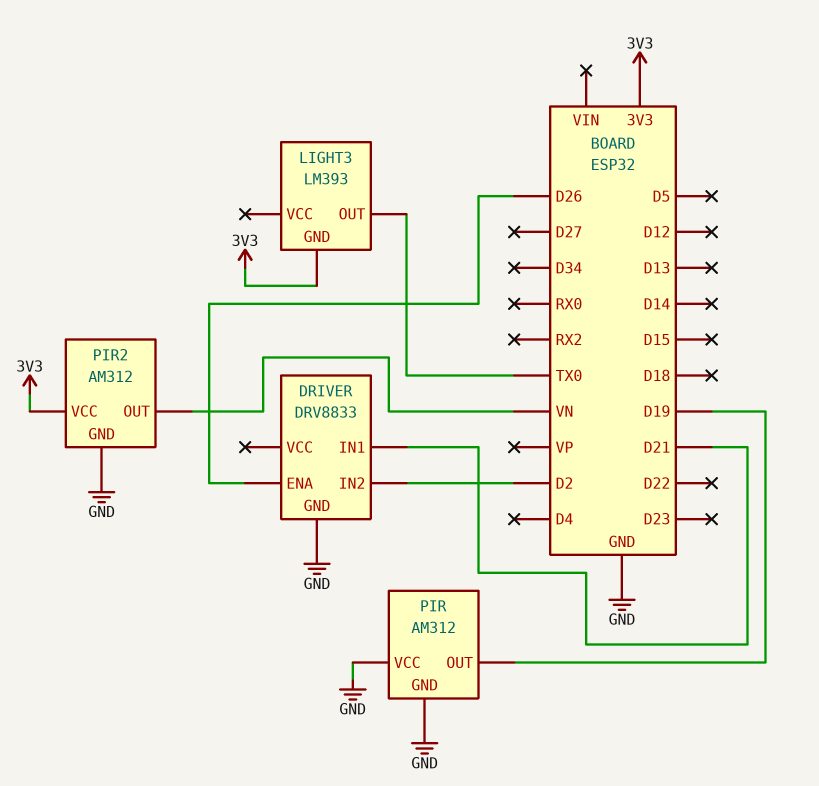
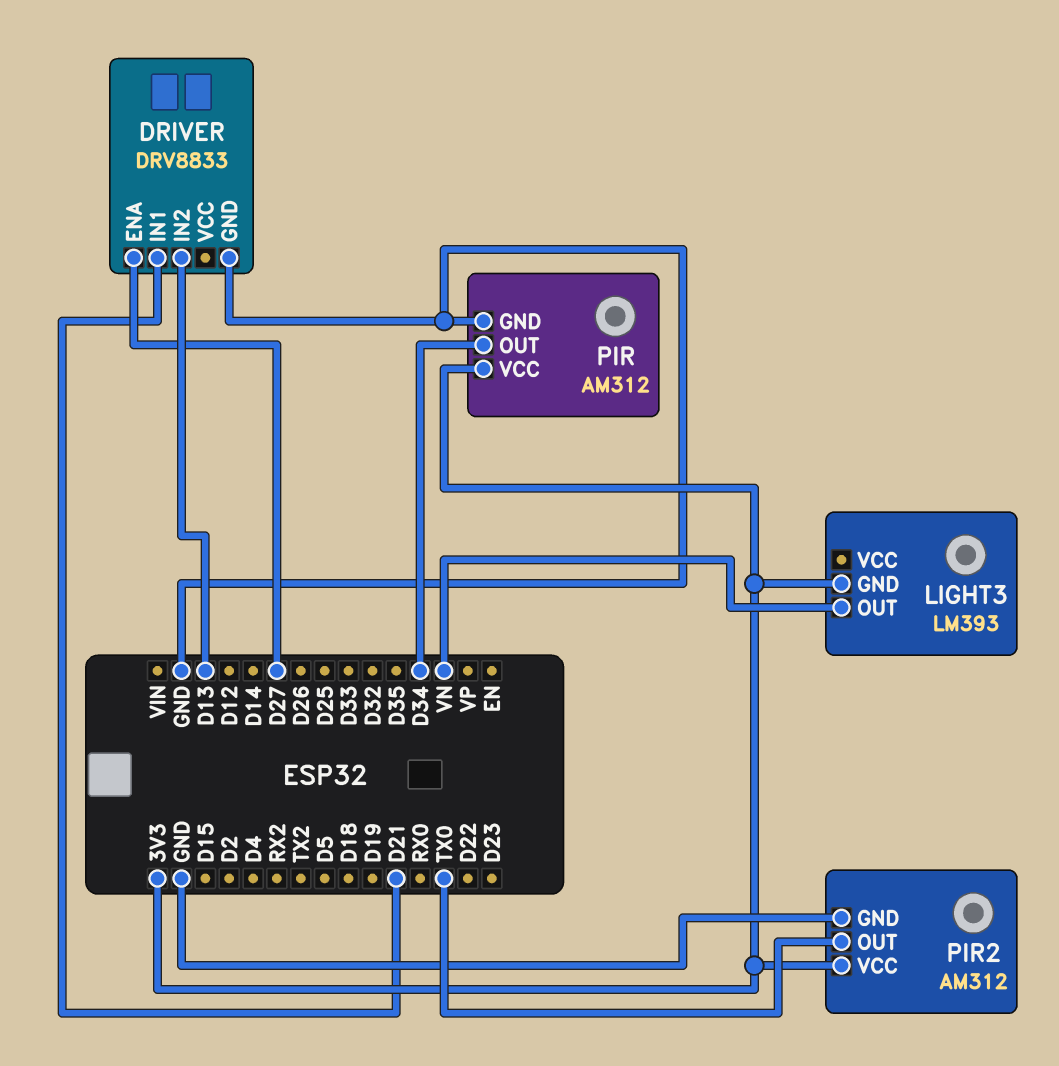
DRIVER pin ENA: D26 -> D27
DRIVER pin IN2: D2 -> D13
LIGHT3 pin OUT: TX0 -> VN
PIR pin OUT: D19 -> D34
PIR pin VCC: GND -> 3V3
PIR2 pin OUT: VN -> TX0

